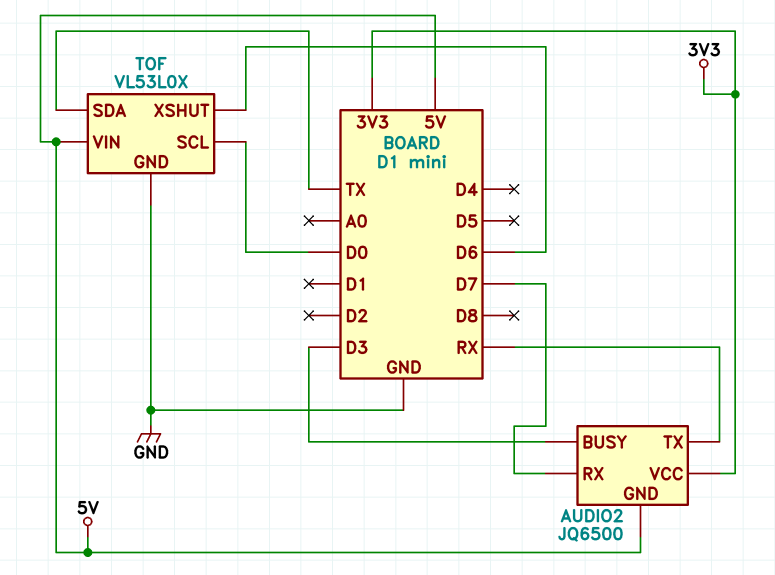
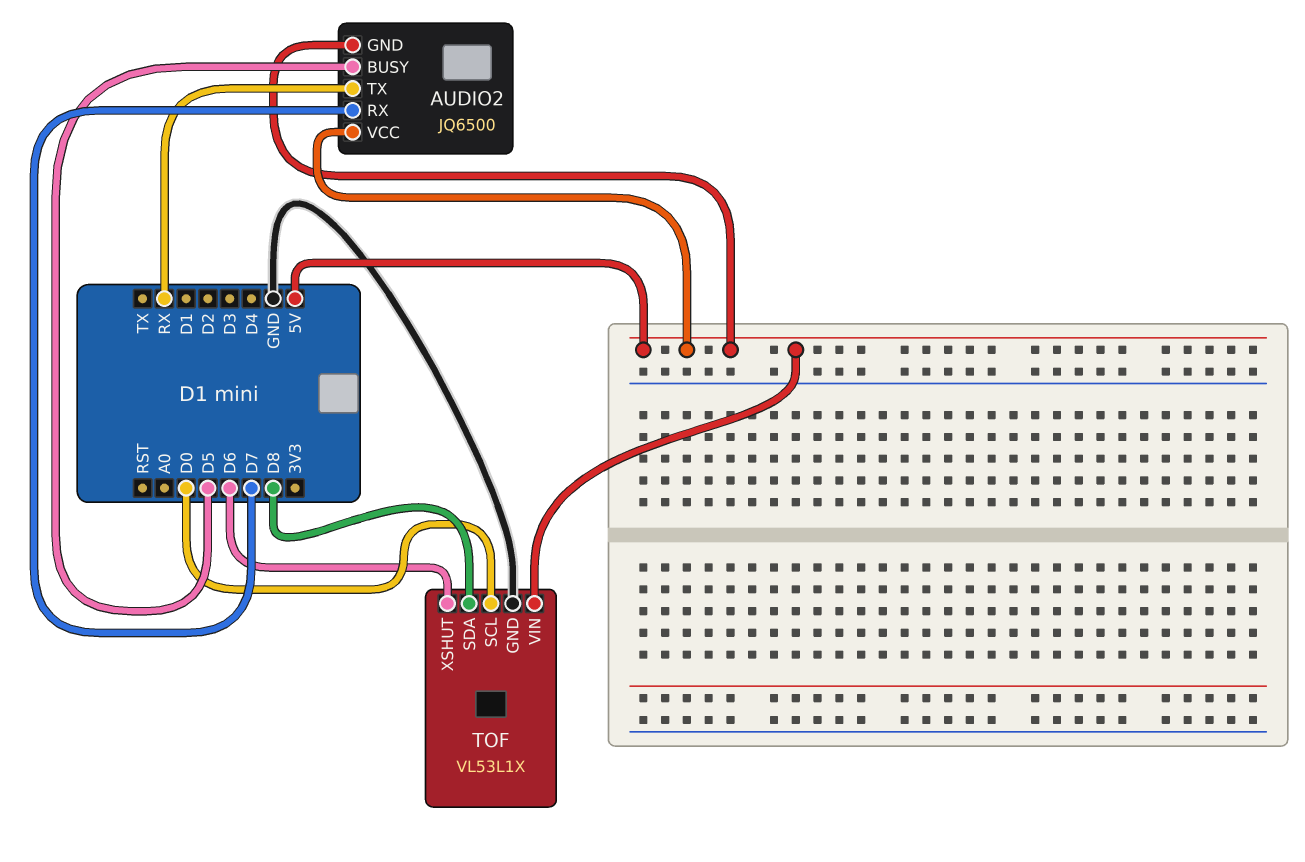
AUDIO2 pin BUSY: D3 -> D5
AUDIO2 pin VCC: 3V3 -> 5V
TOF: VL53L0X -> VL53L1X
TOF pin SDA: TX -> D8

